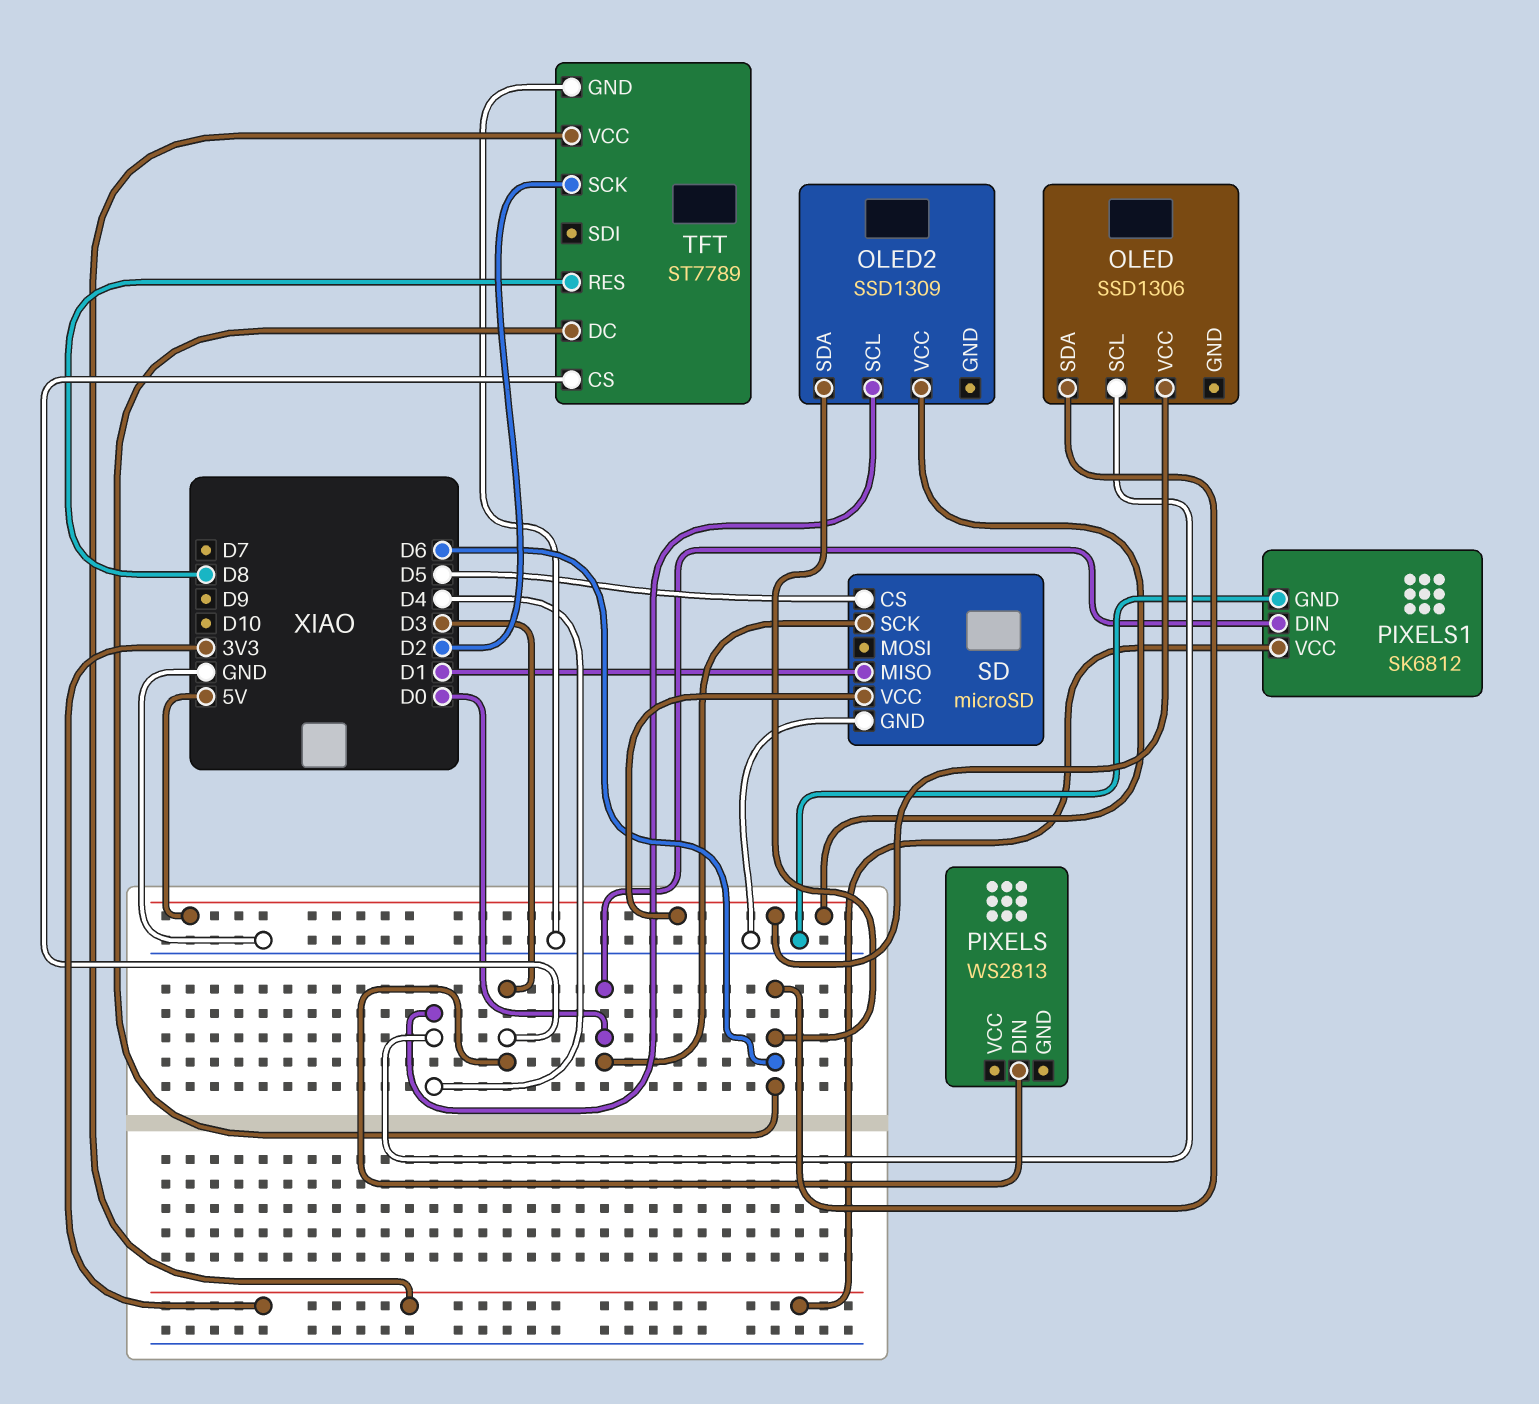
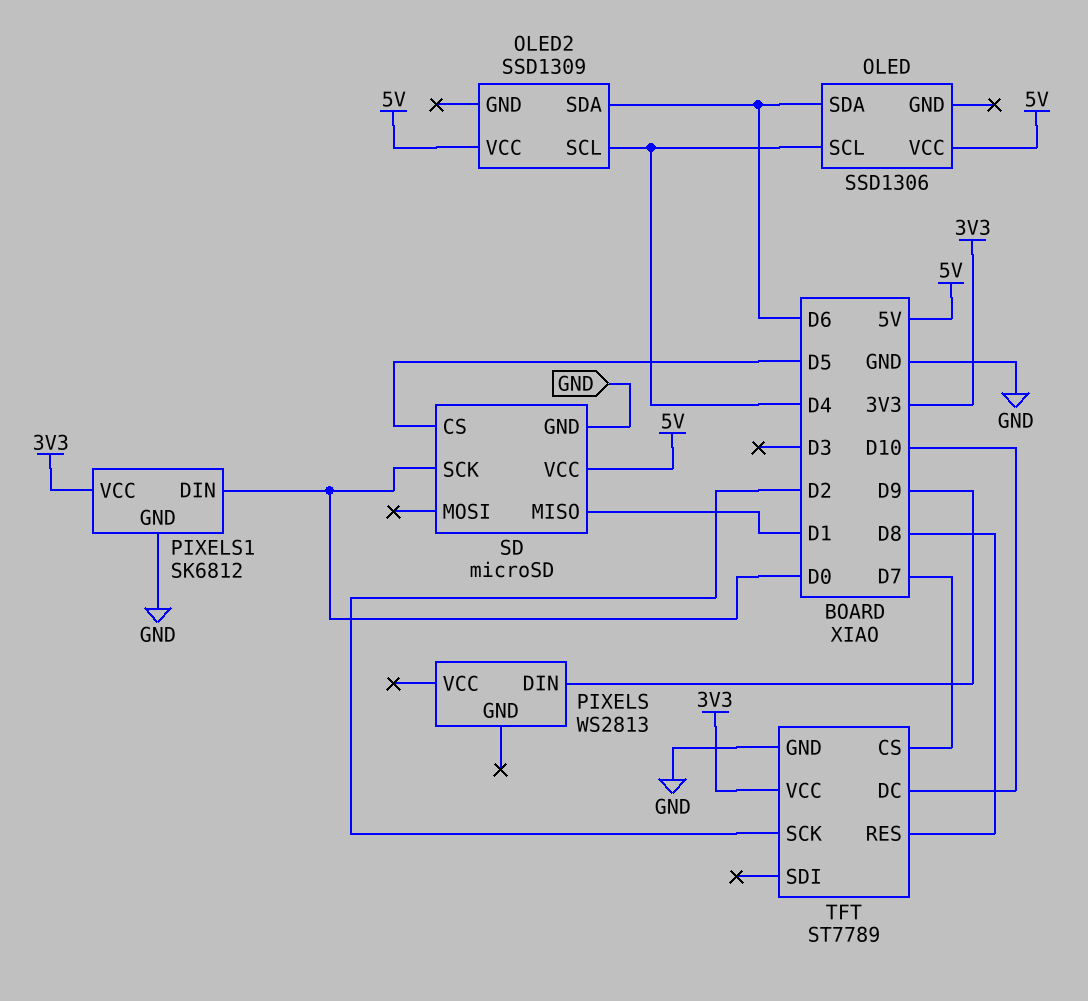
PIXELS pin DIN: D3 -> D9
TFT pin CS: D3 -> D7
TFT pin DC: D6 -> D10

